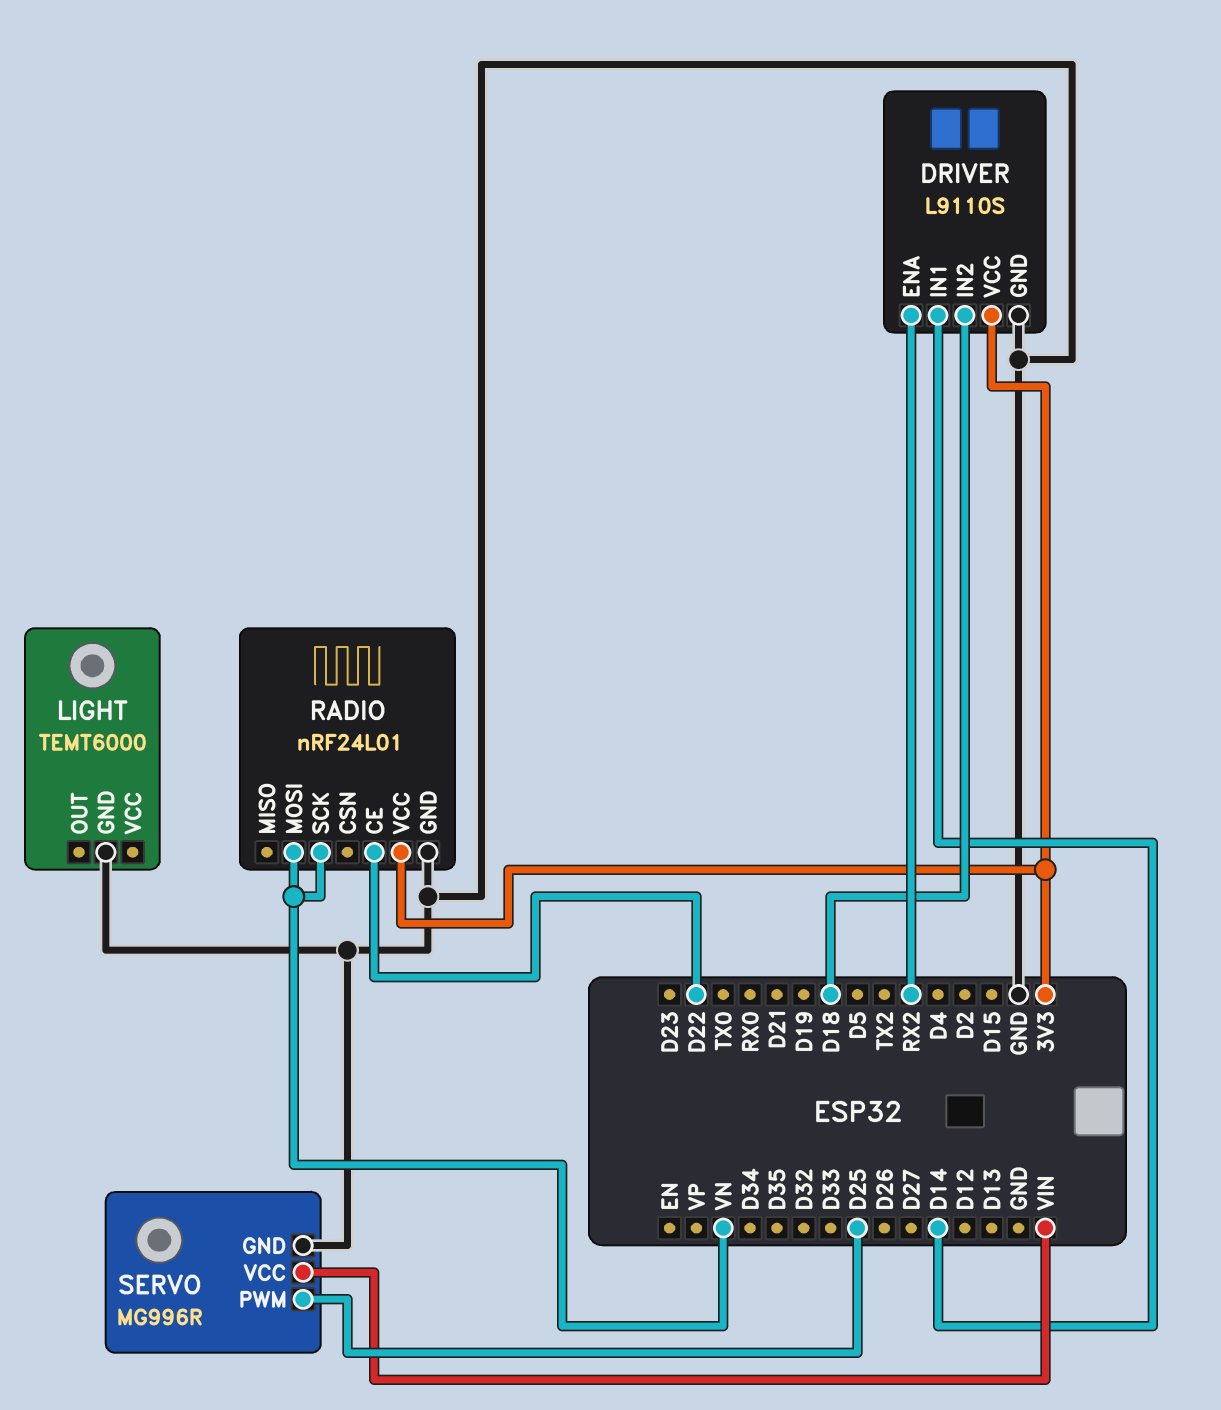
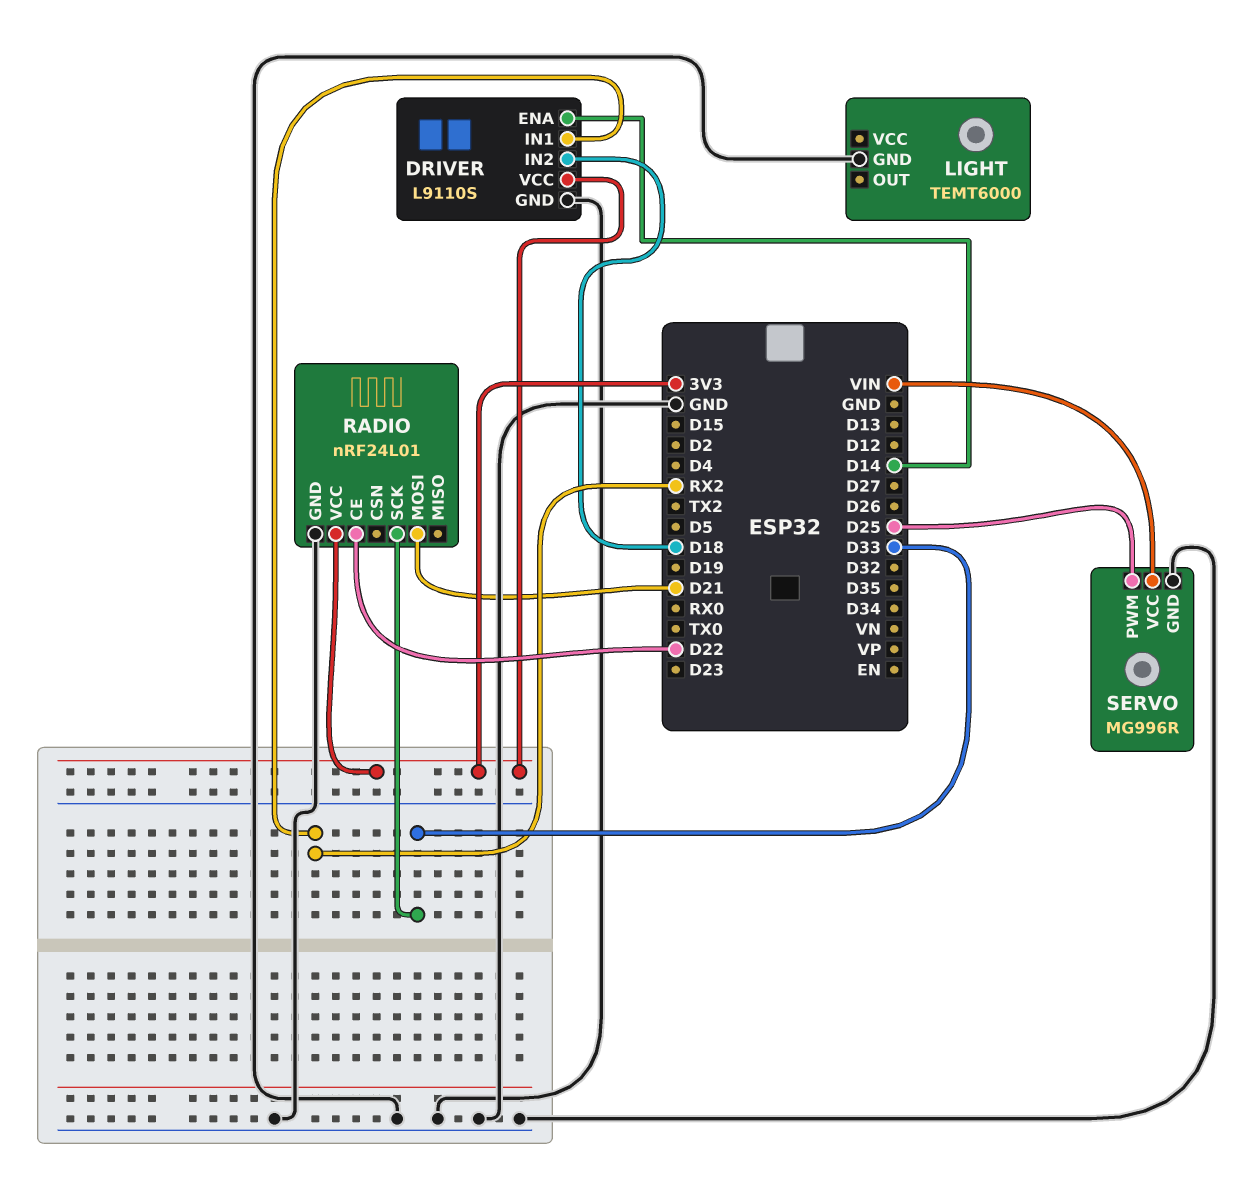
DRIVER pin ENA: RX2 -> D14
DRIVER pin IN1: D14 -> RX2
RADIO pin MOSI: VN -> D21
RADIO pin SCK: VN -> D33

